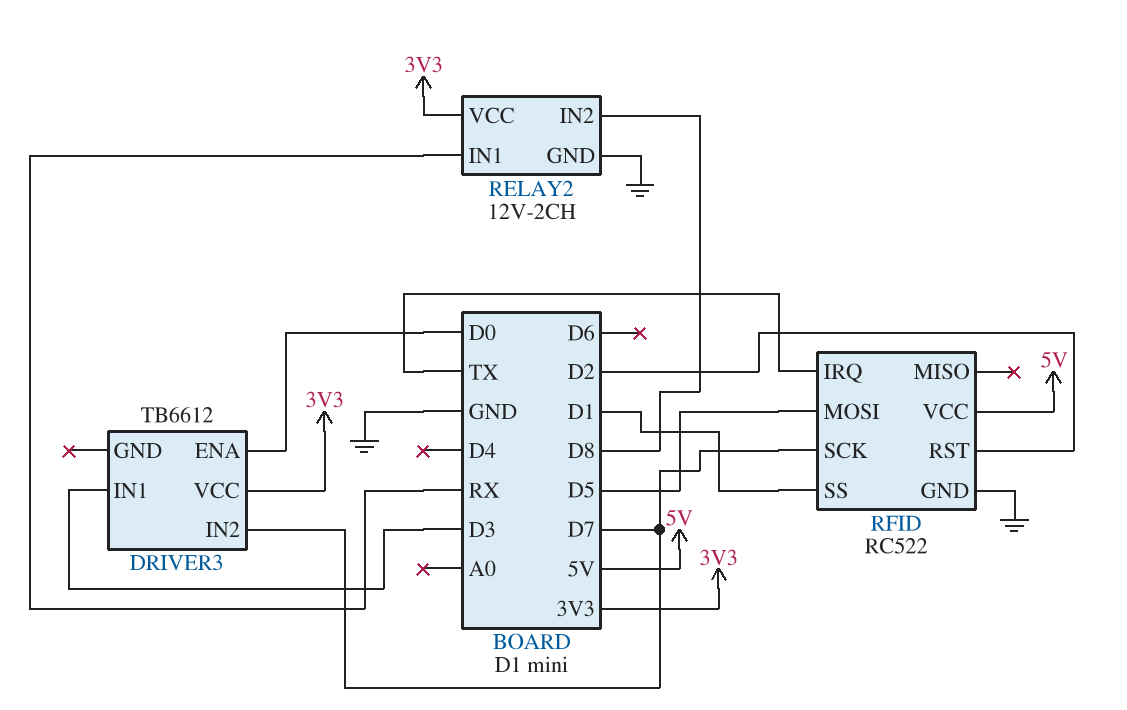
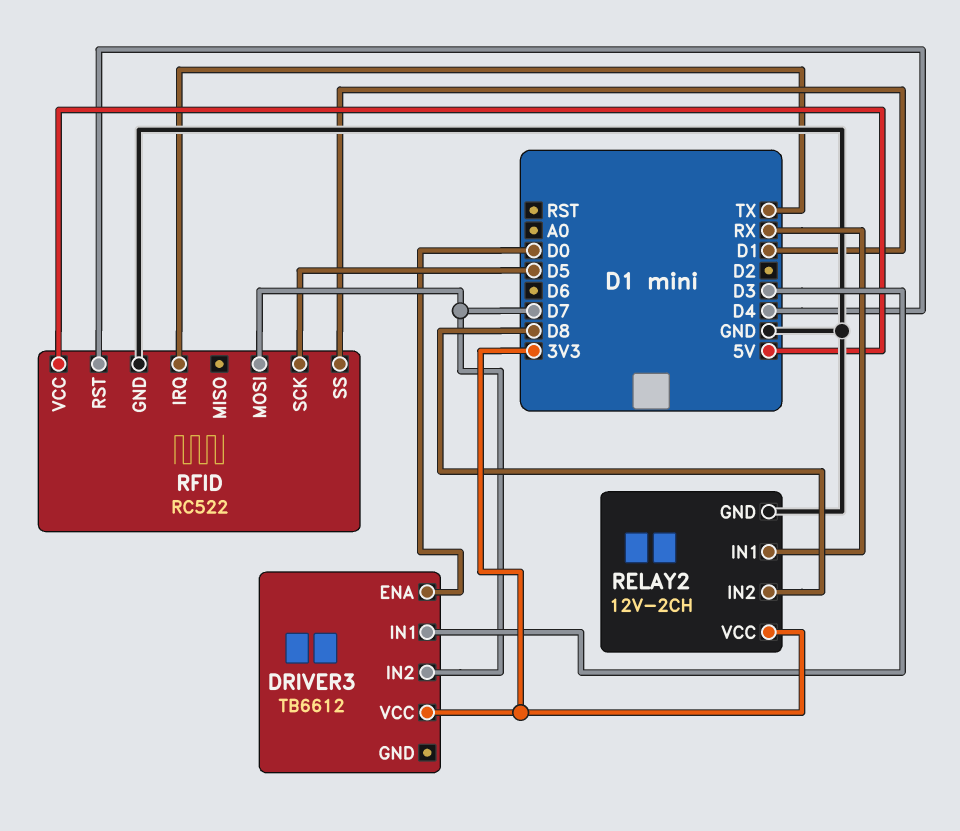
RFID pin MOSI: D5 -> D7
RFID pin RST: D2 -> D4
RFID pin SCK: D7 -> D5

